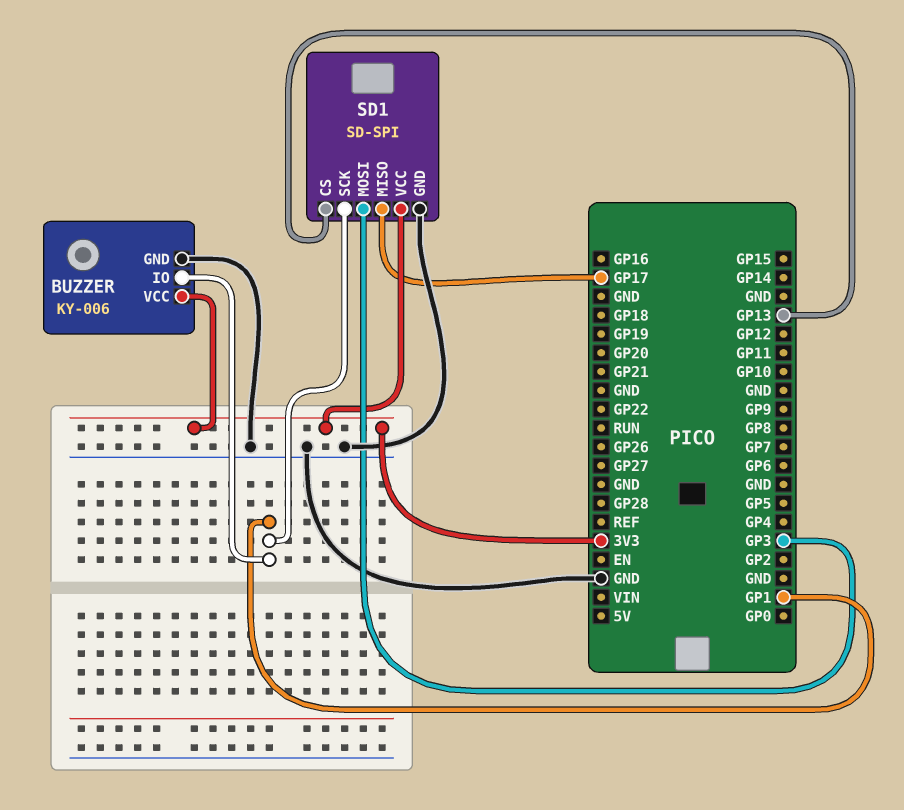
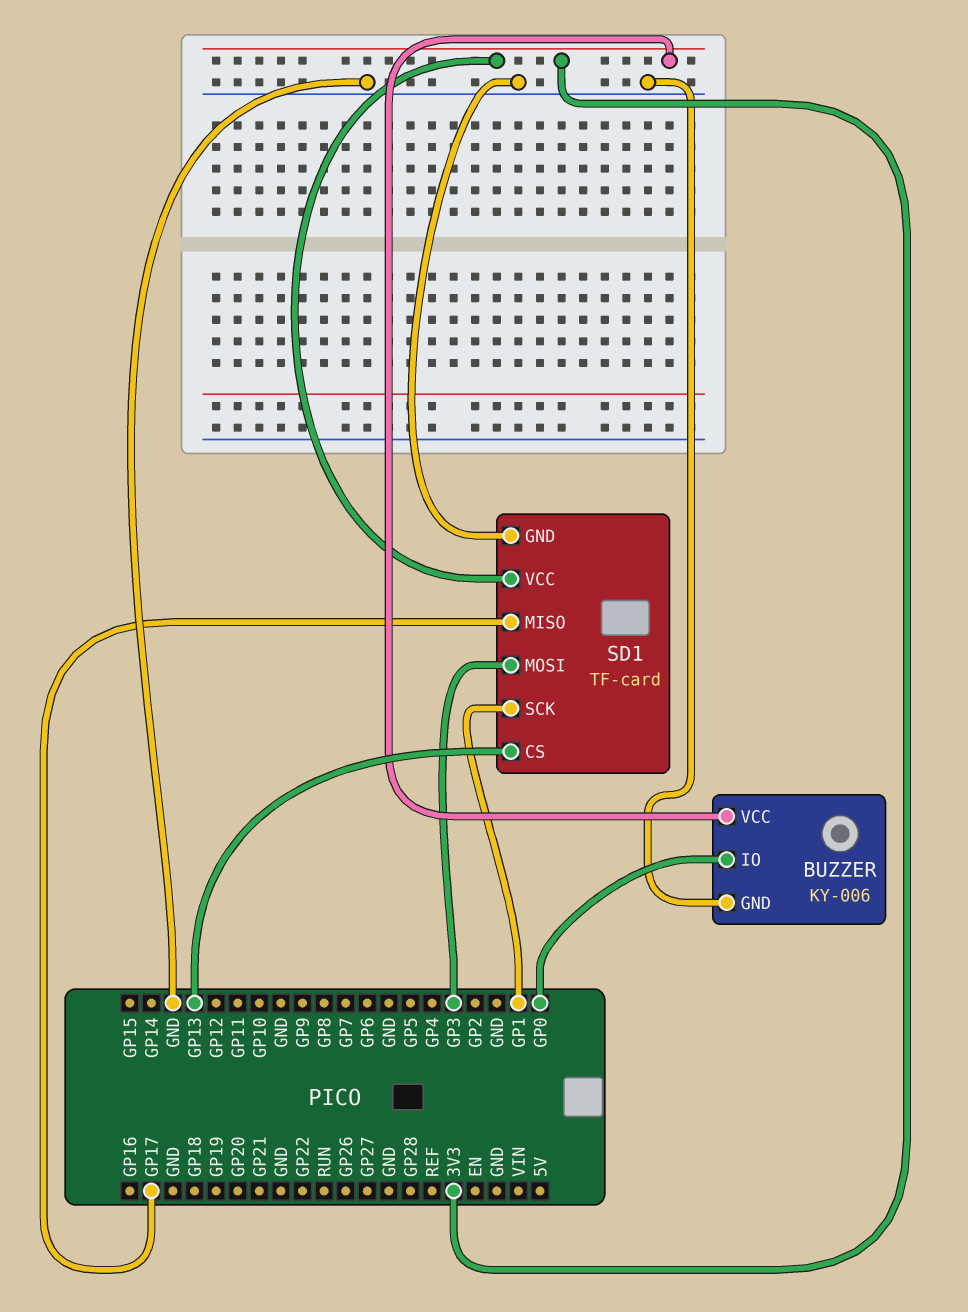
BUZZER pin IO: GP1 -> GP0
SD1: SD-SPI -> TF-card

